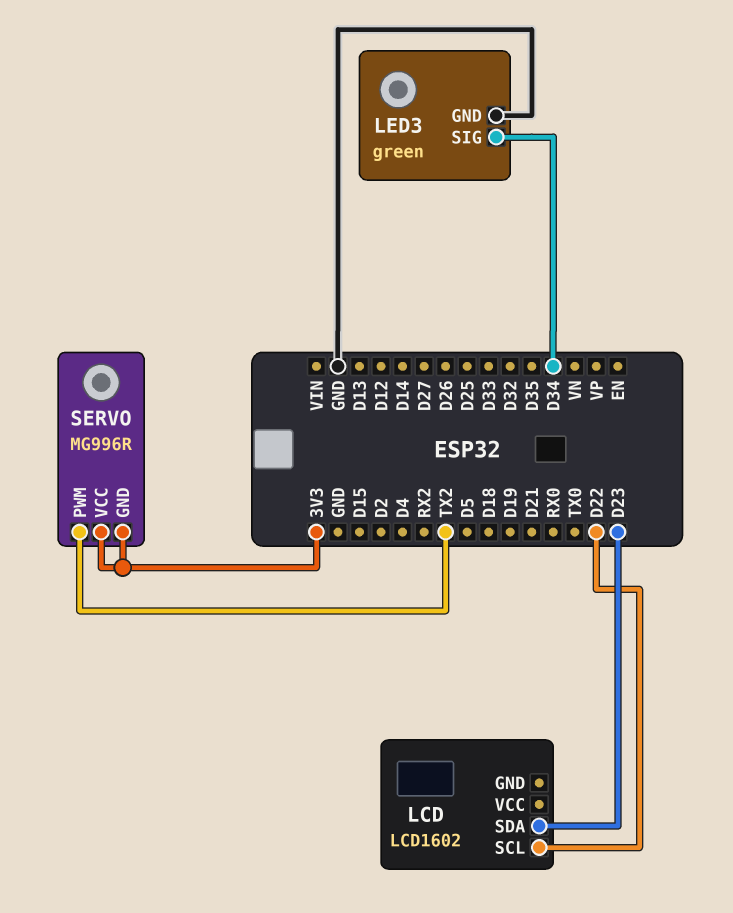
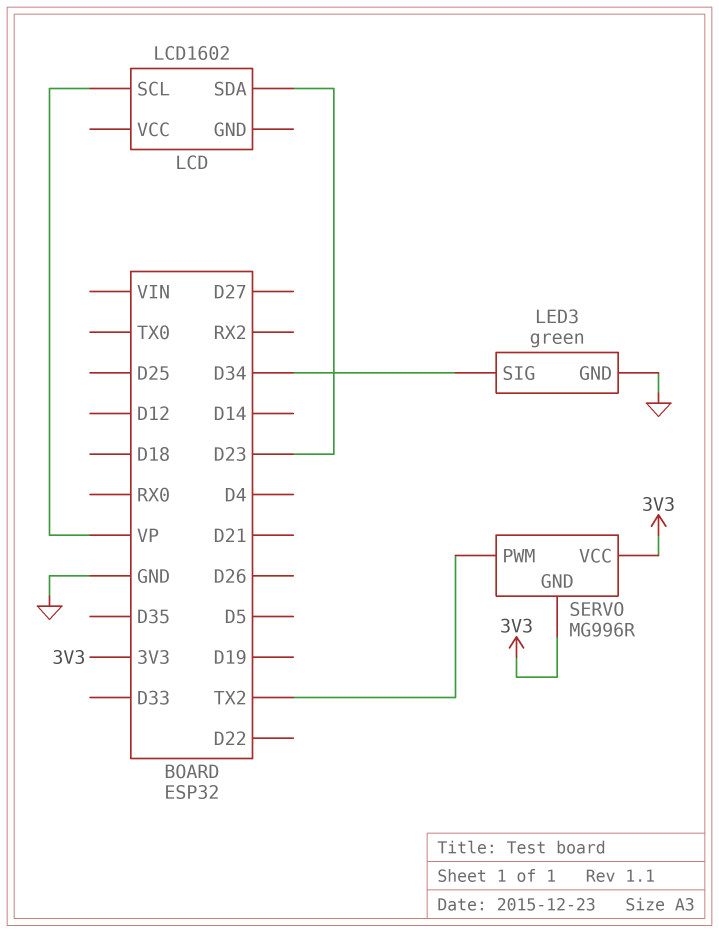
LCD pin SCL: D22 -> VP

